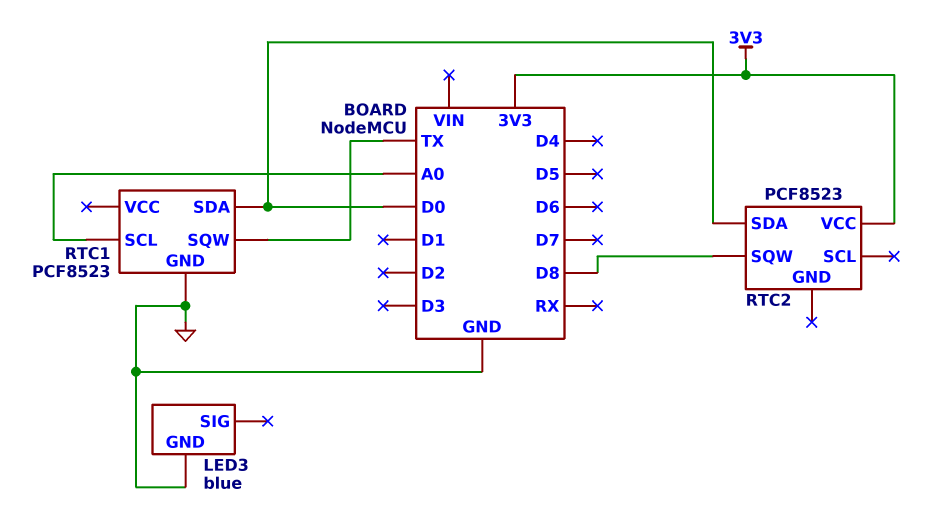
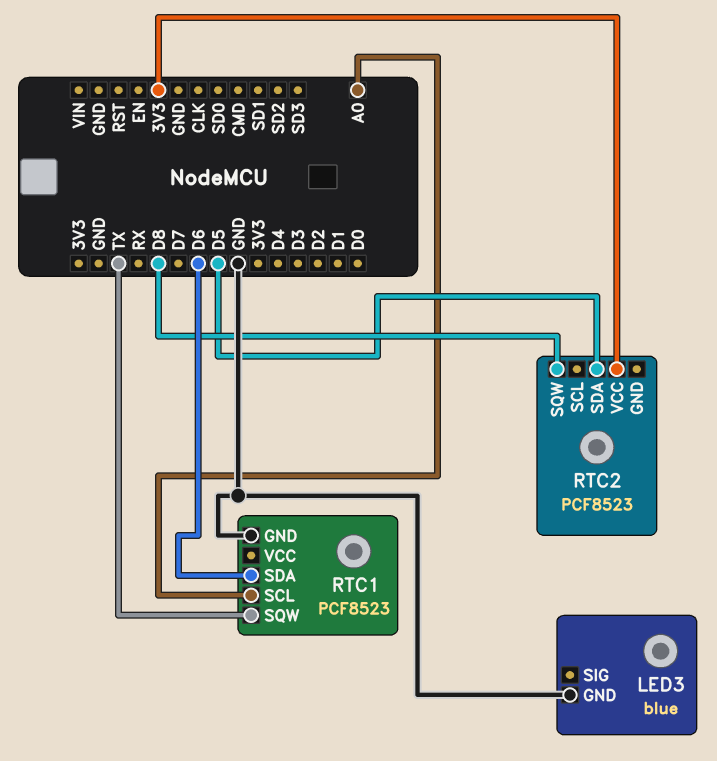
RTC1 pin SDA: D0 -> D6
RTC2 pin SDA: D0 -> D5

